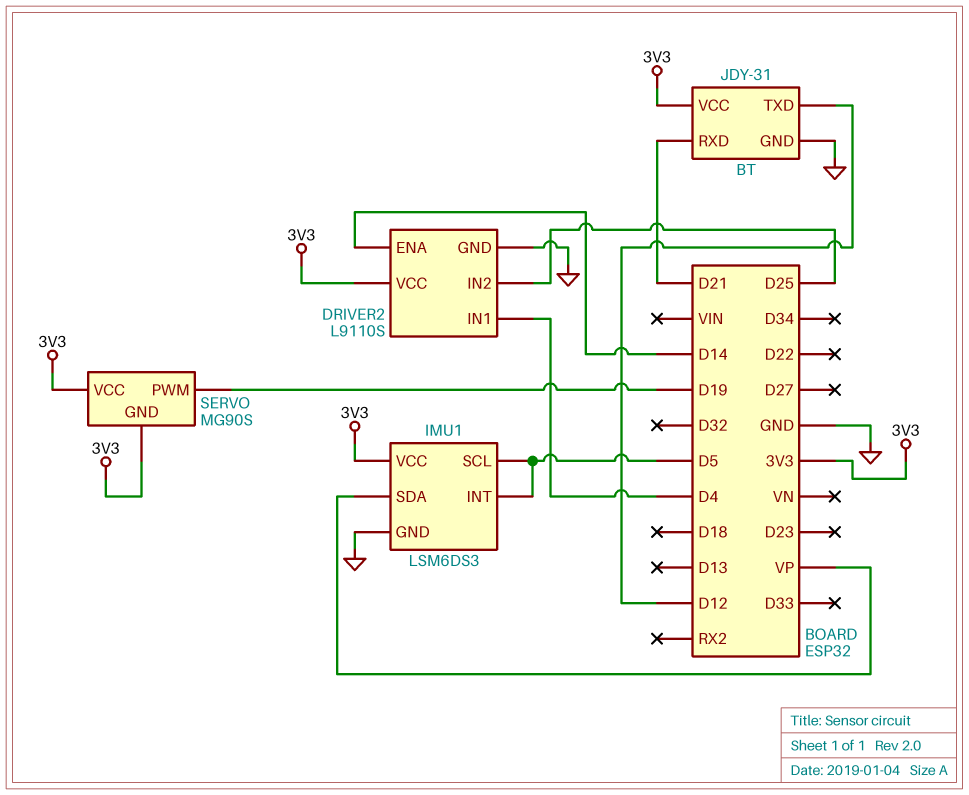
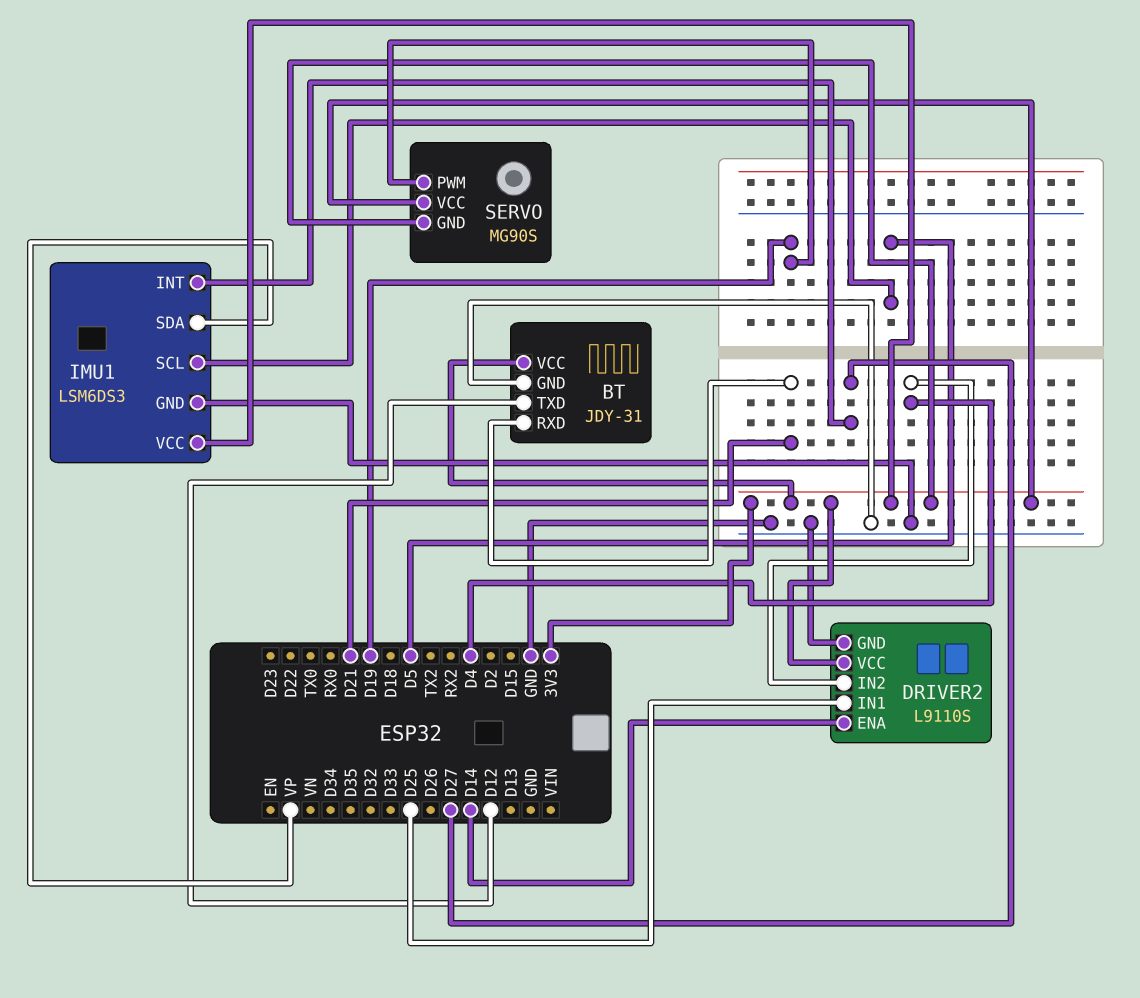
DRIVER2 pin IN1: D4 -> D25
DRIVER2 pin IN2: D25 -> D4
IMU1 pin INT: D5 -> D27

